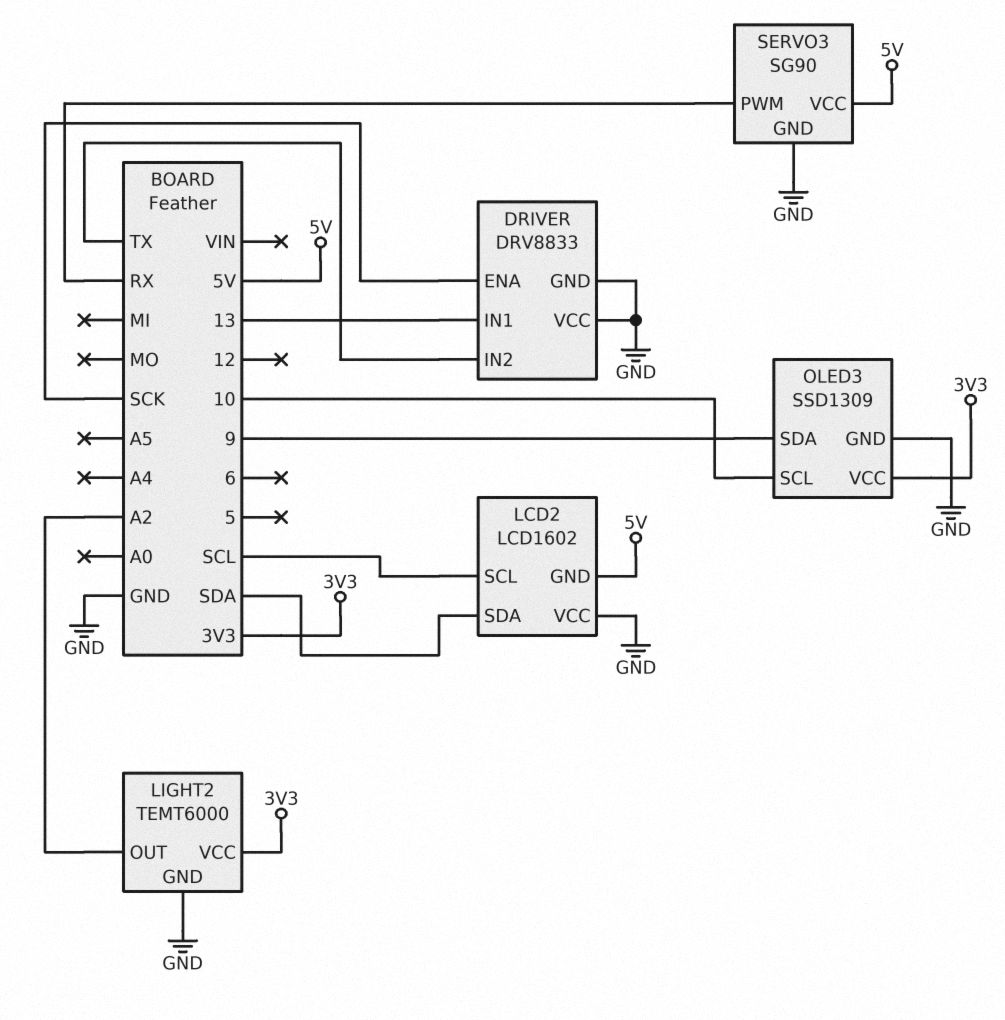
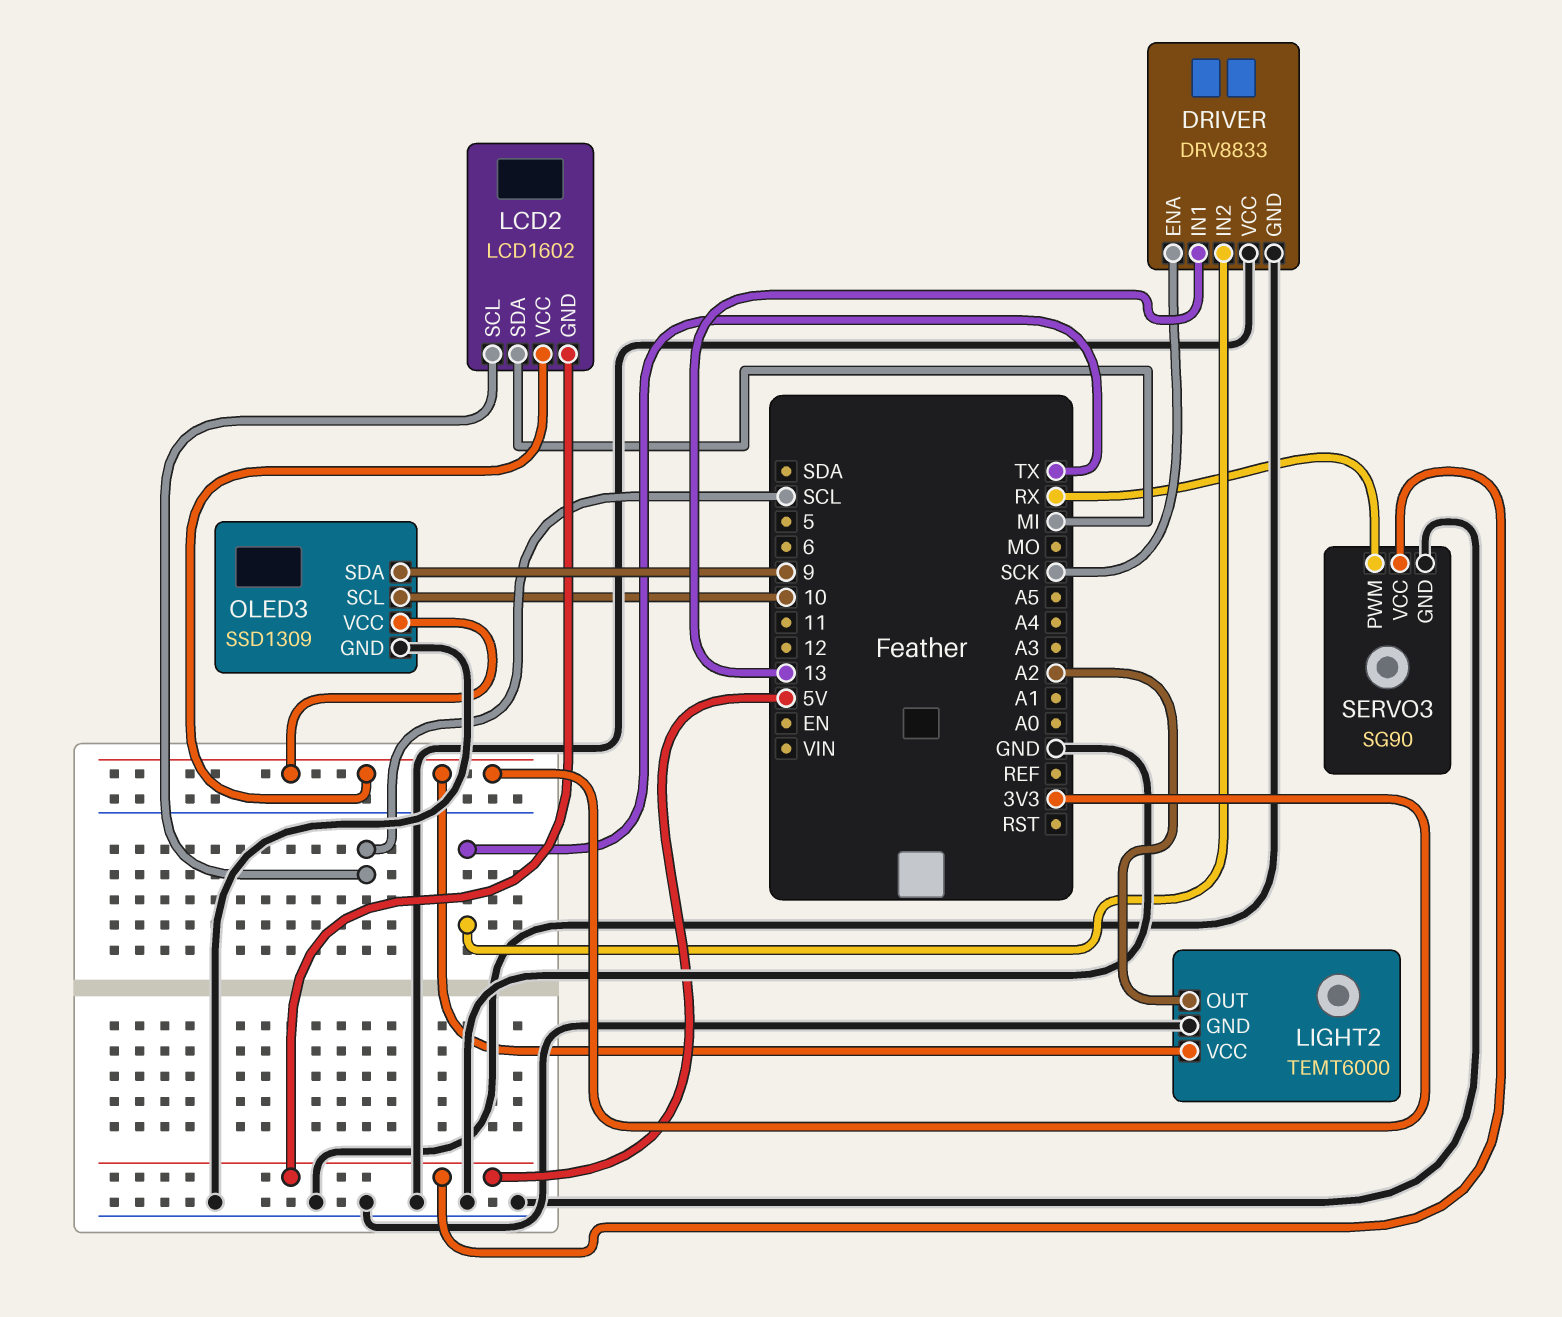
LCD2 pin SDA: SDA -> MI
LCD2 pin VCC: GND -> 3V3

